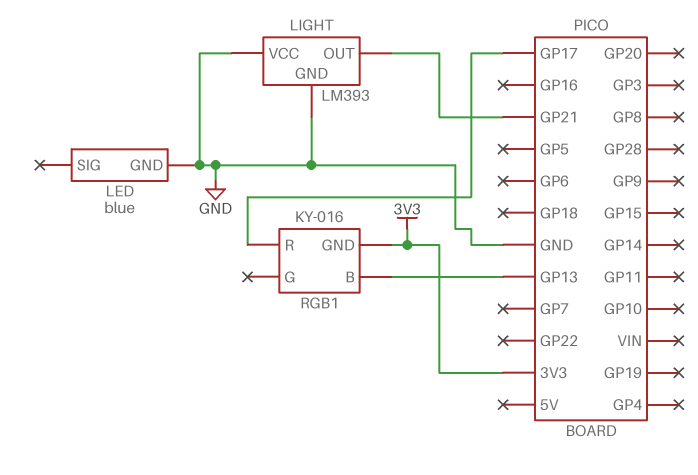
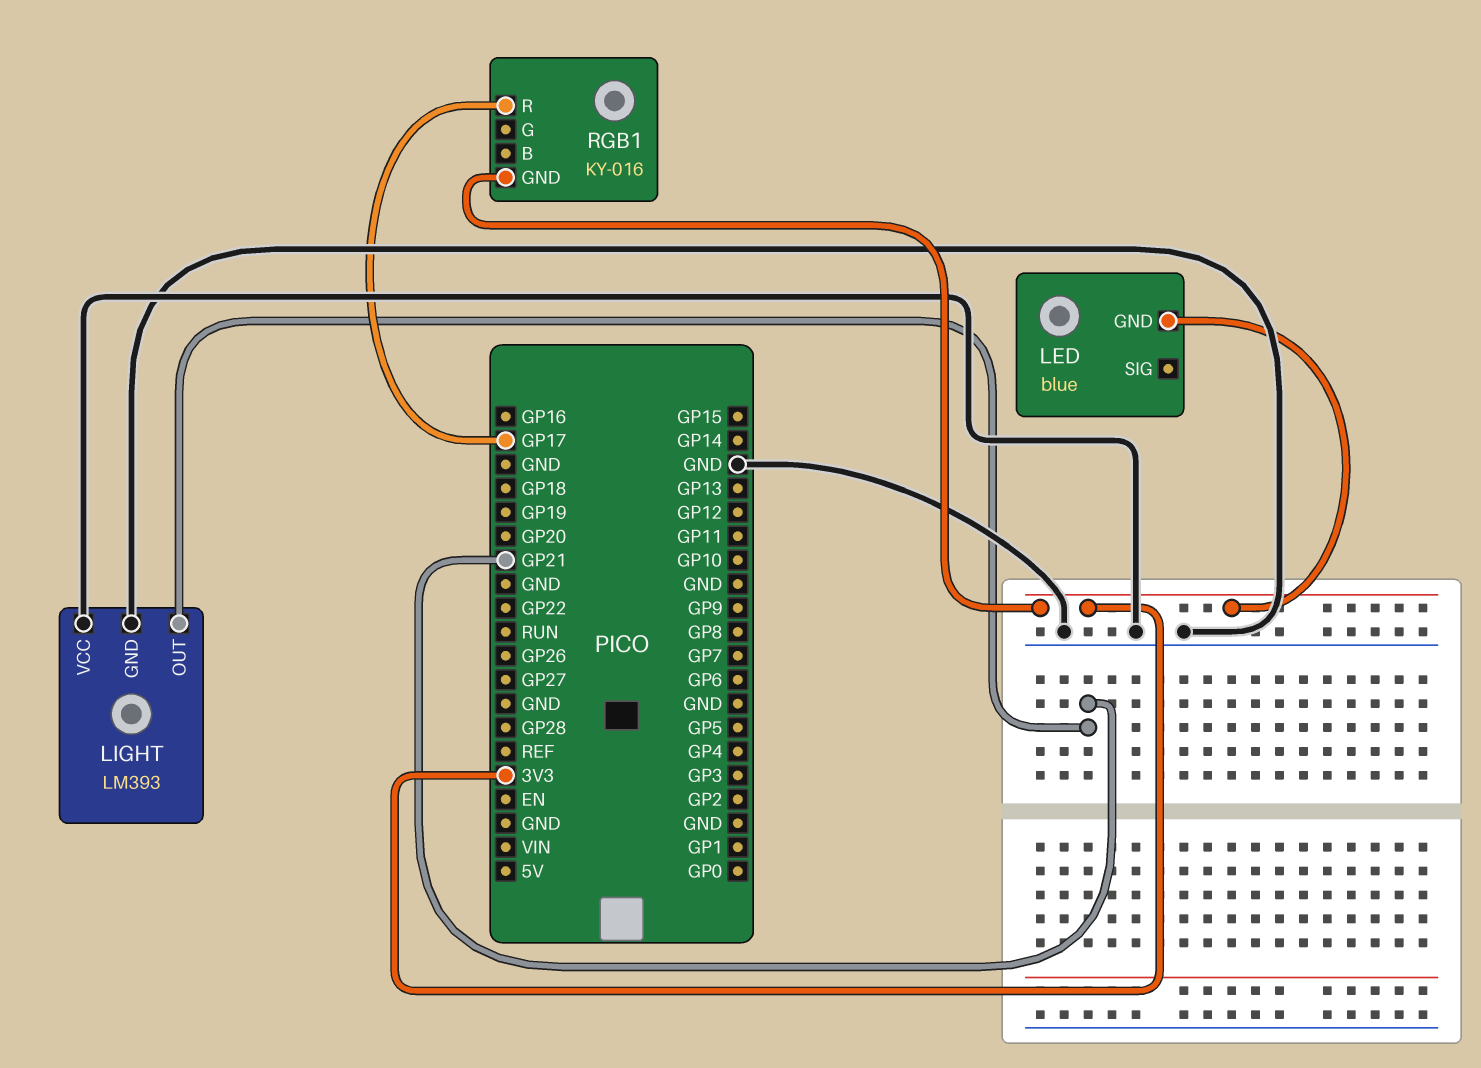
LED pin GND: GND -> 3V3
RGB1 pin B: GP13 -> none

